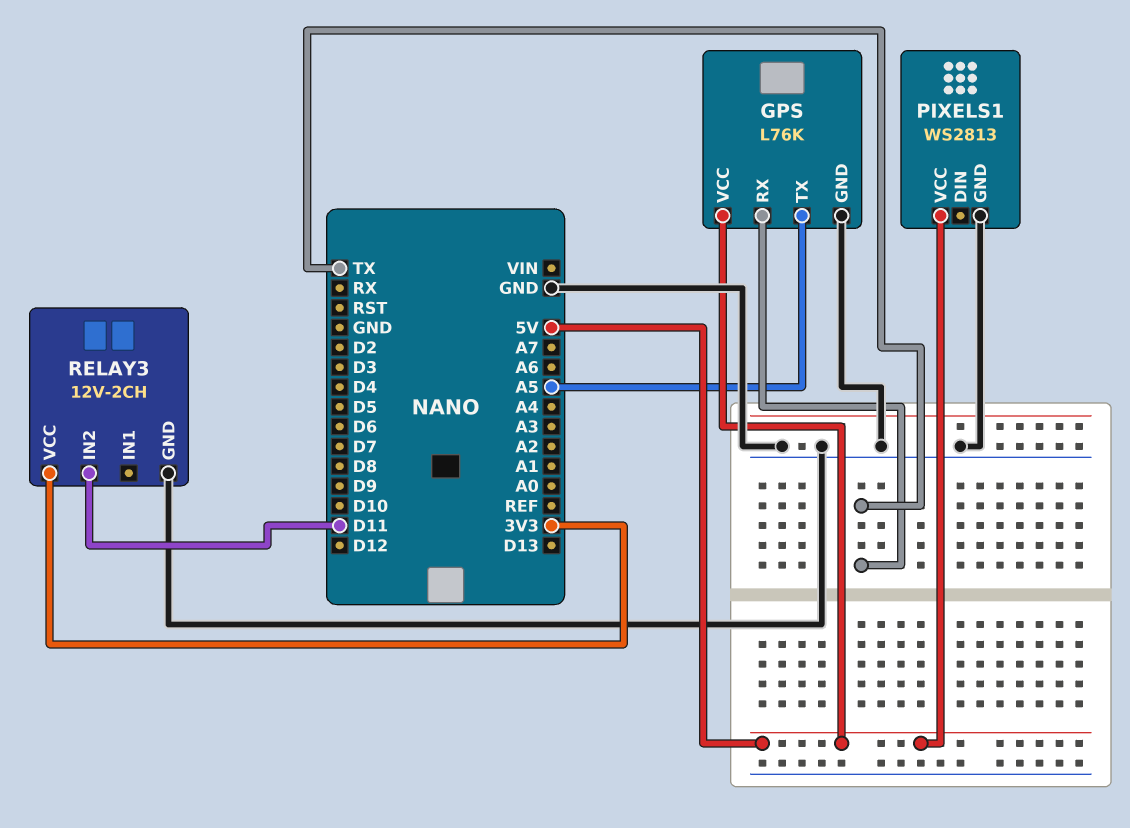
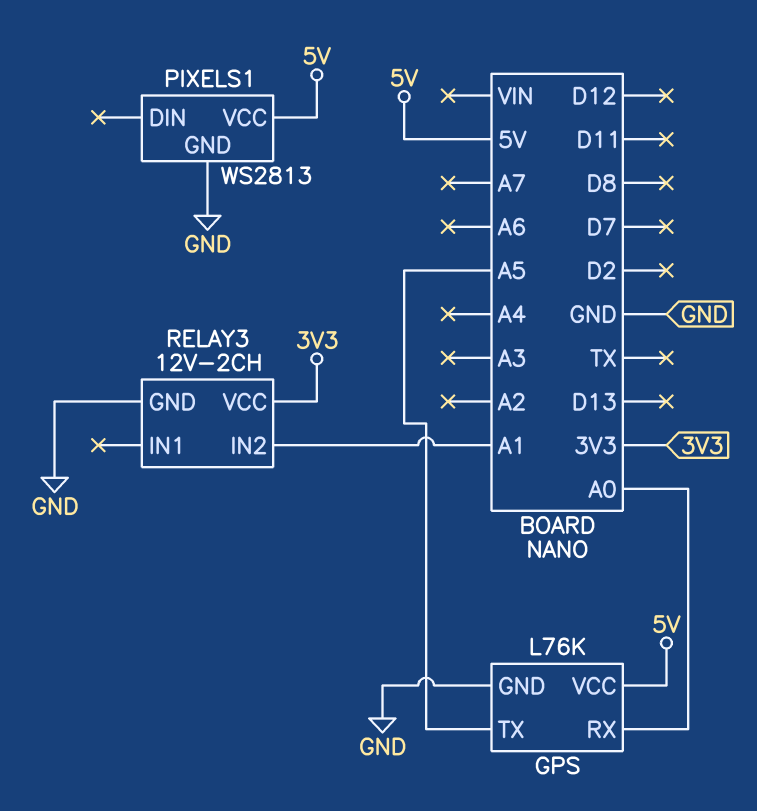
GPS pin RX: TX -> A0
RELAY3 pin IN2: D11 -> A1

